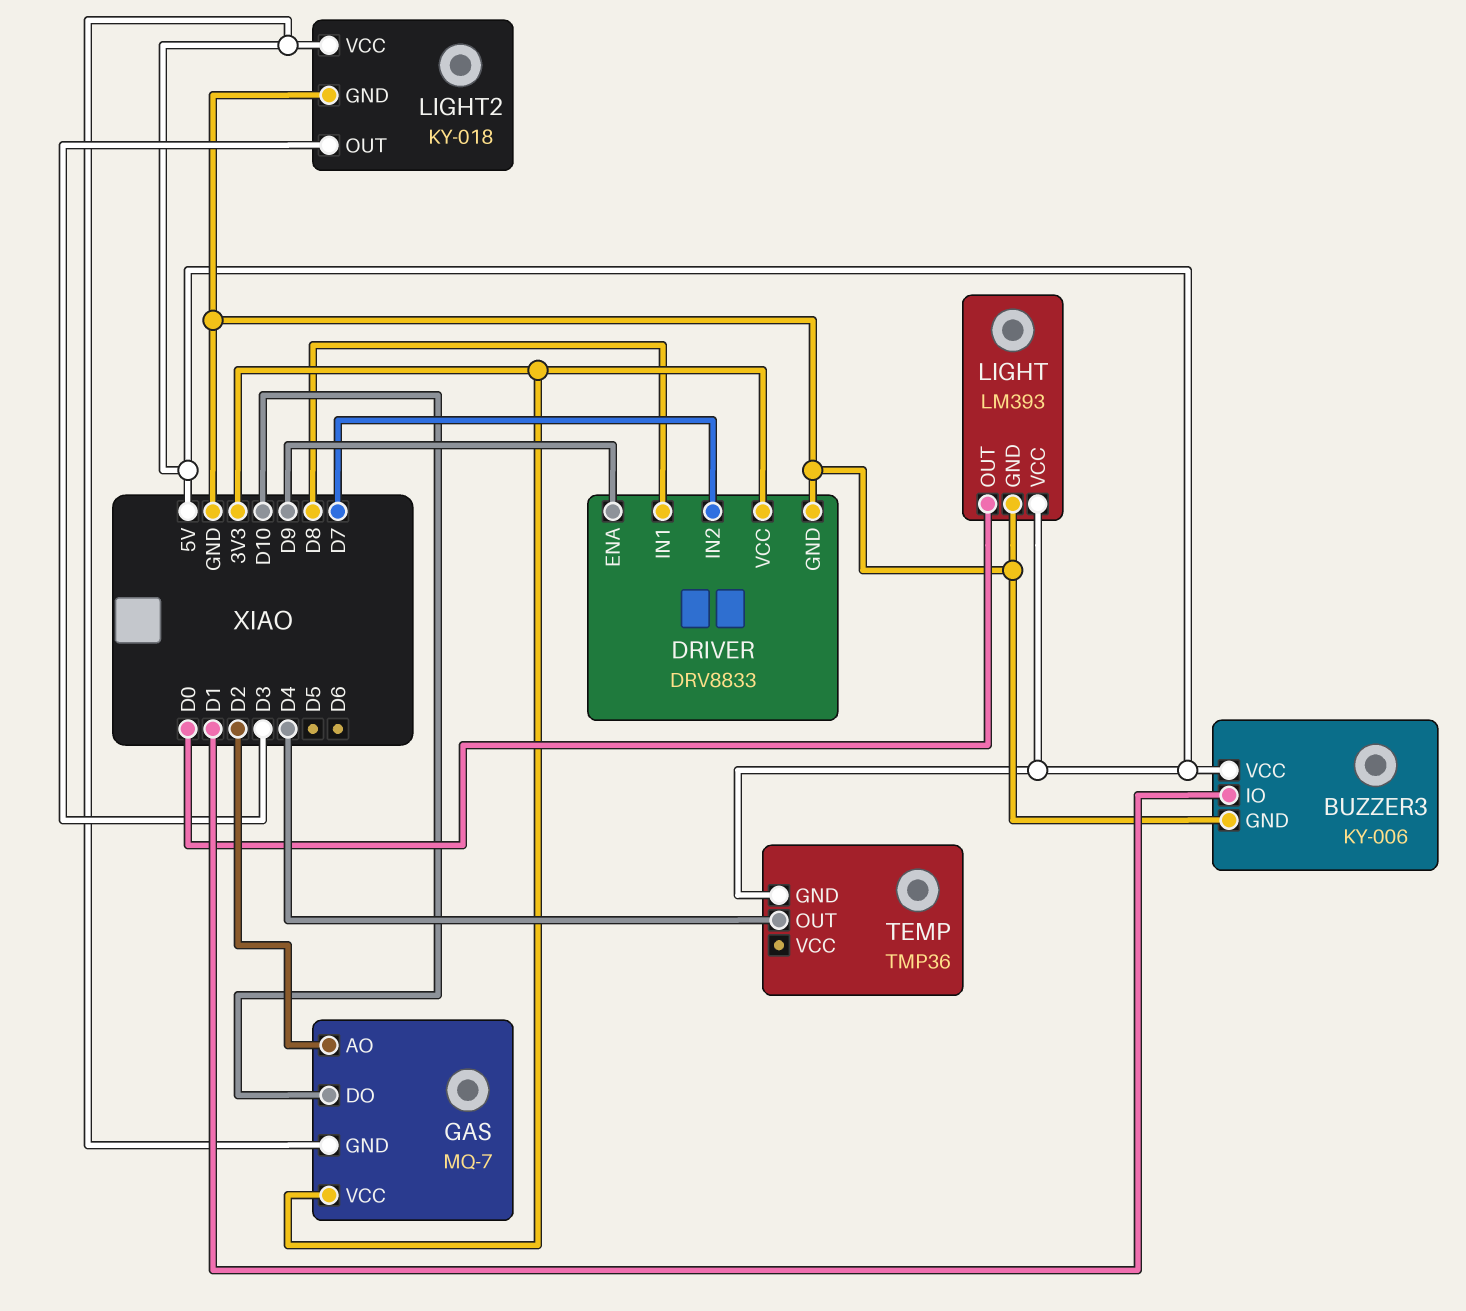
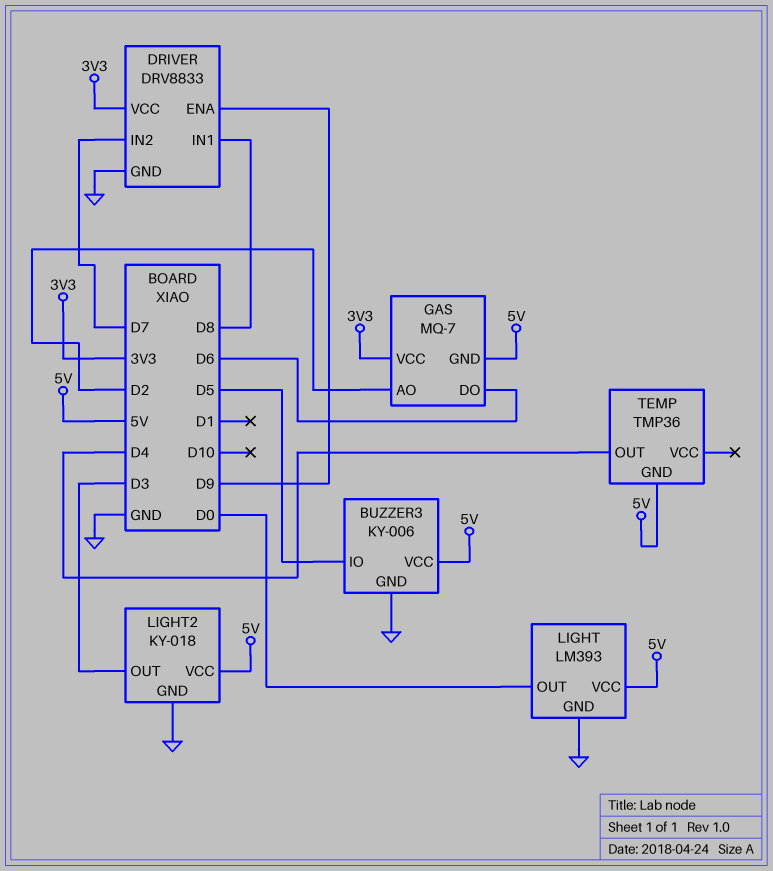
BUZZER3 pin IO: D1 -> D5
GAS pin DO: D10 -> D6

